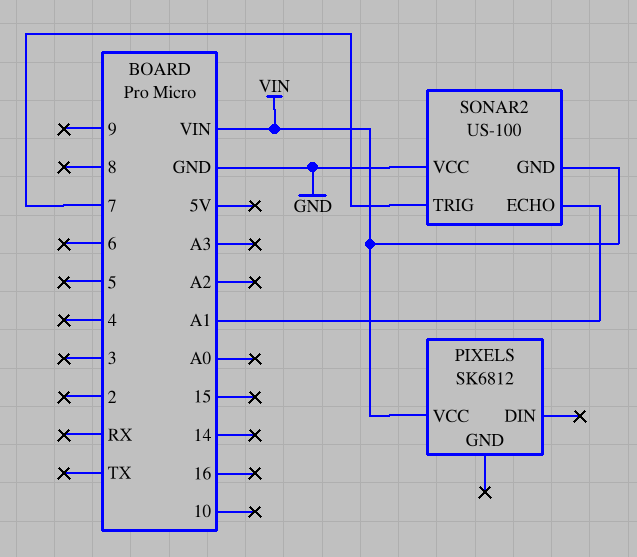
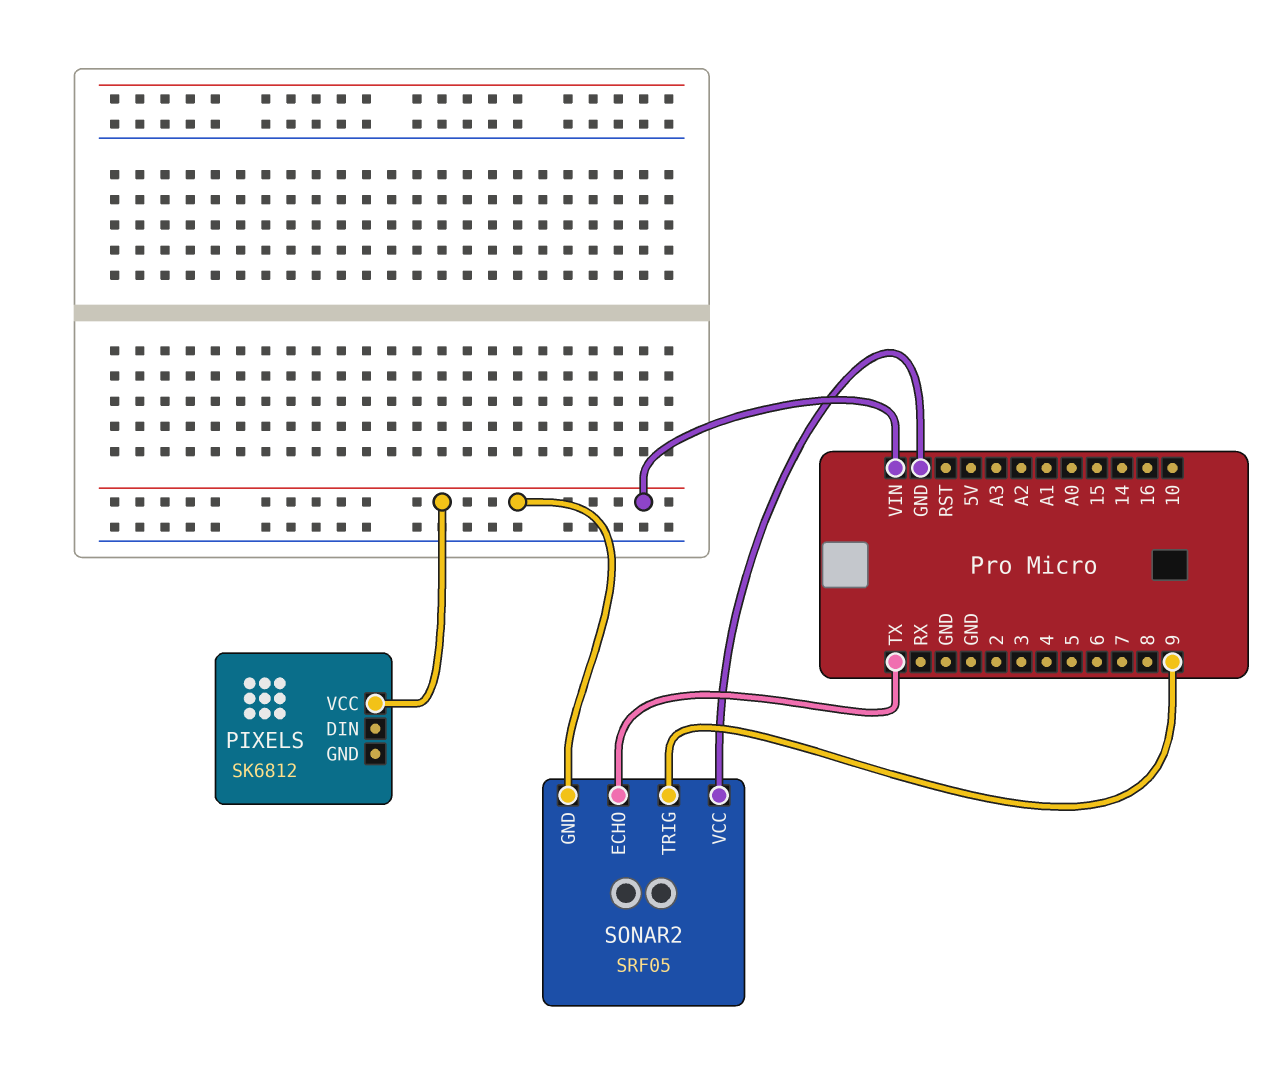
SONAR2: US-100 -> SRF05
SONAR2 pin ECHO: A1 -> TX
SONAR2 pin TRIG: 7 -> 9

